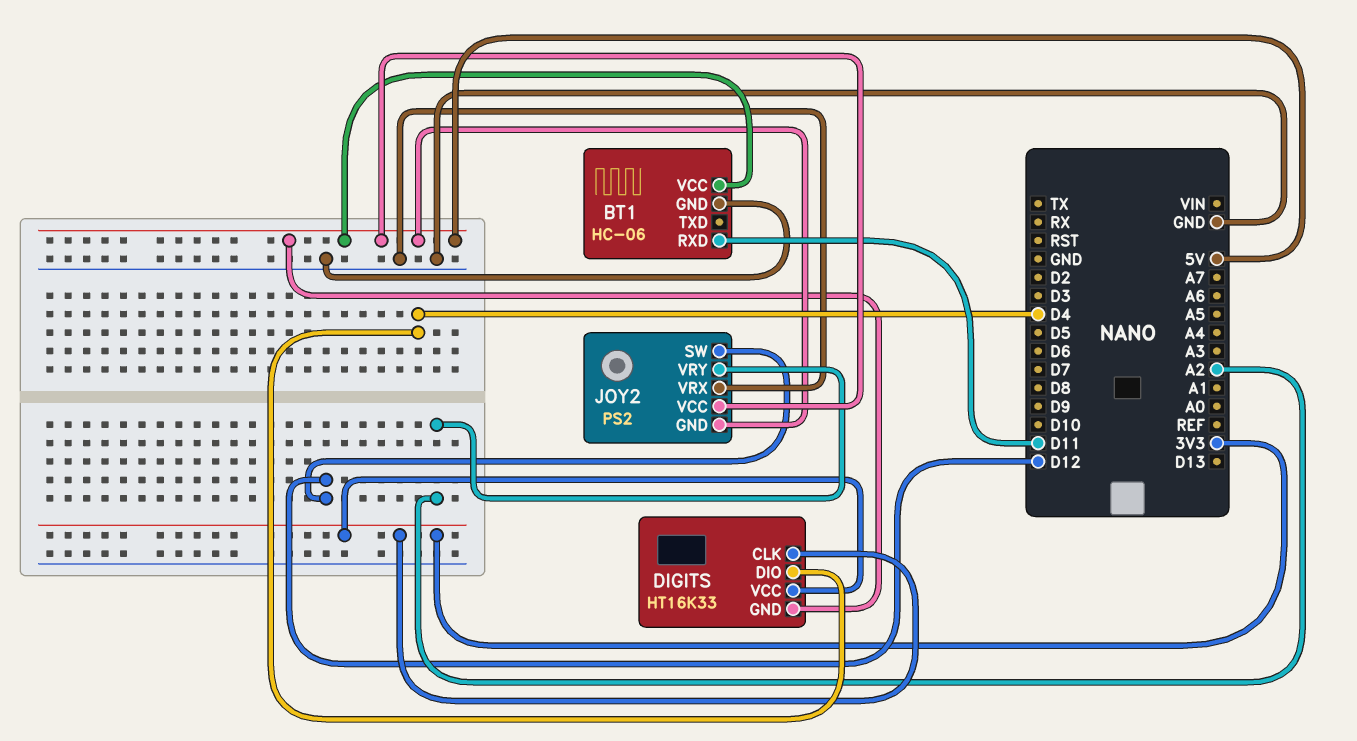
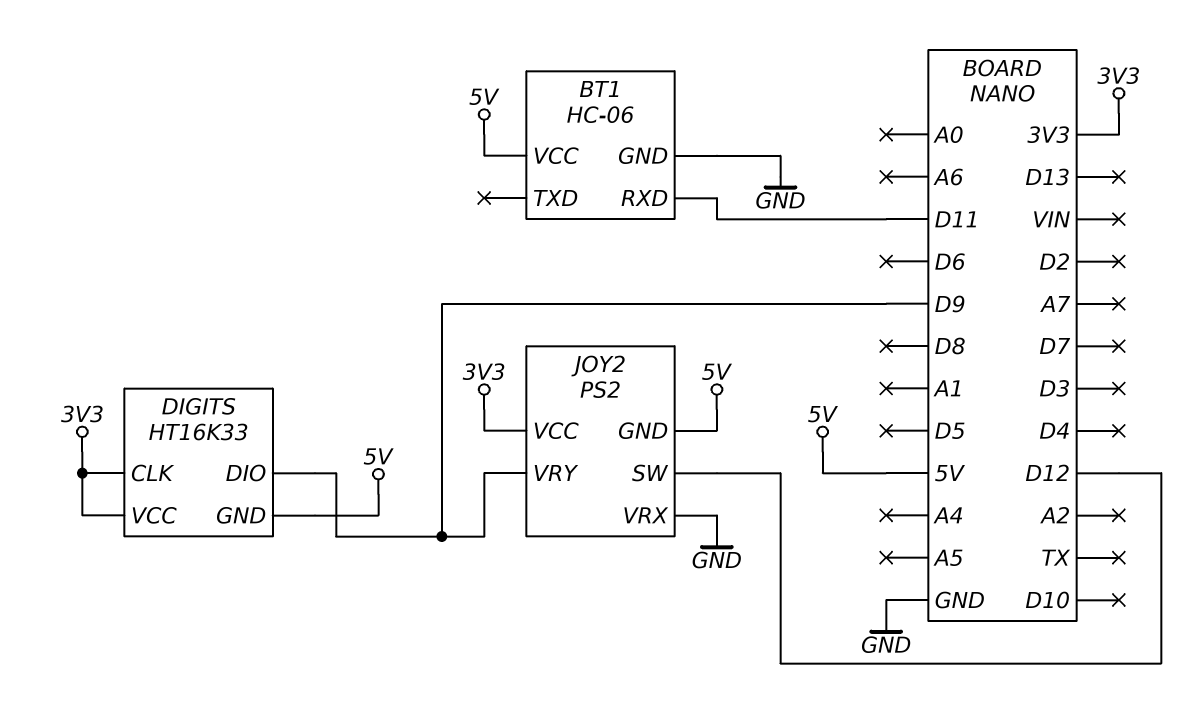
DIGITS pin DIO: D4 -> D9
JOY2 pin VCC: 5V -> 3V3
JOY2 pin VRY: A2 -> D9

